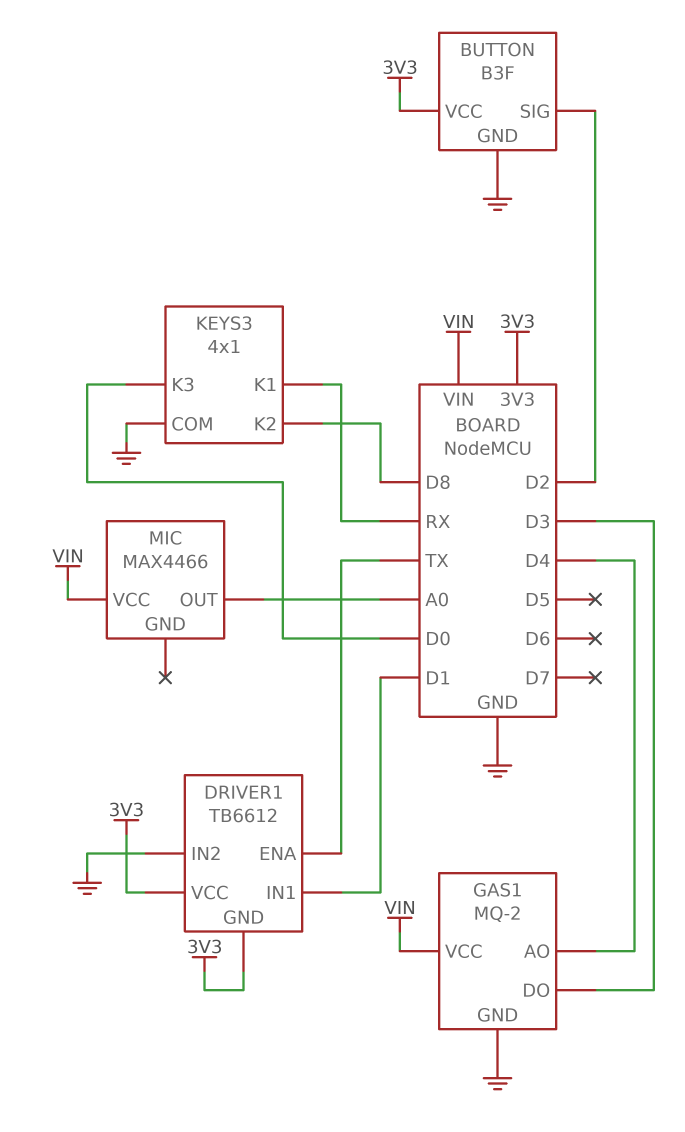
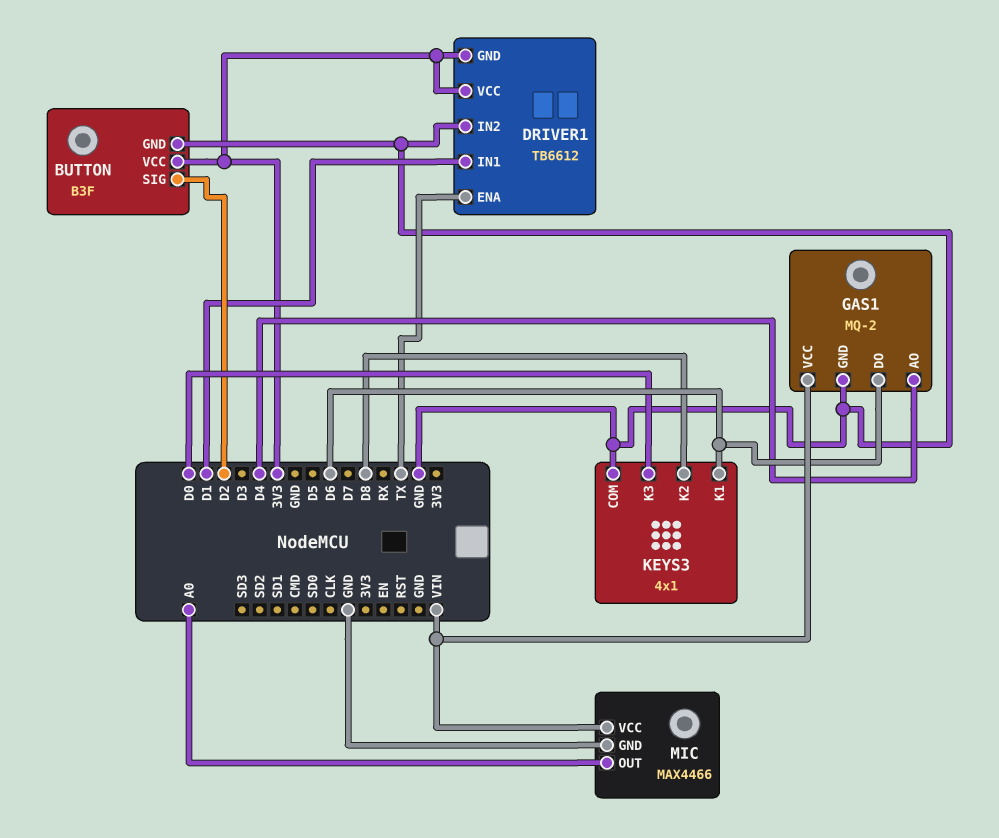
GAS1 pin DO: D3 -> D6
KEYS3 pin K1: RX -> D6
MIC pin GND: none -> GND

